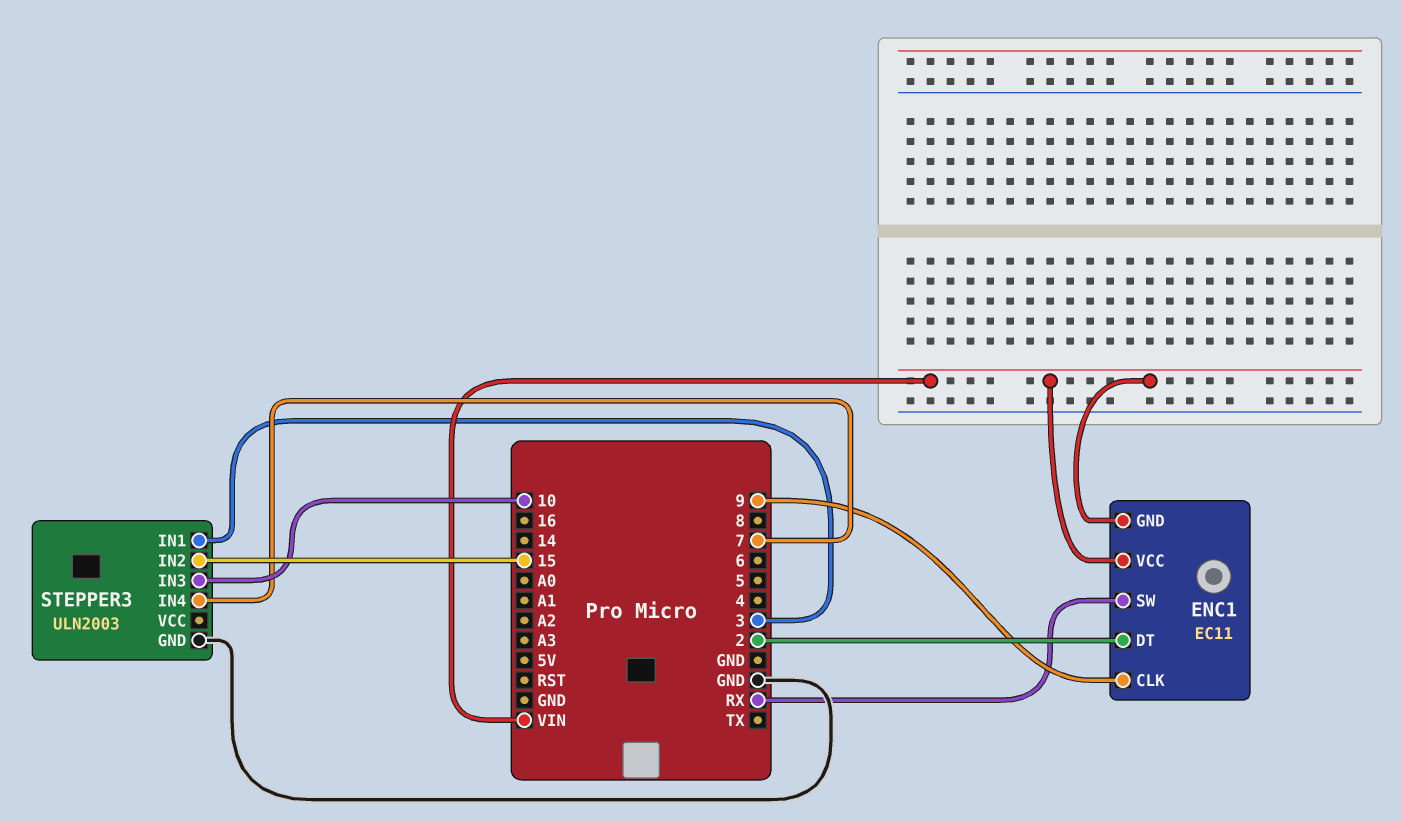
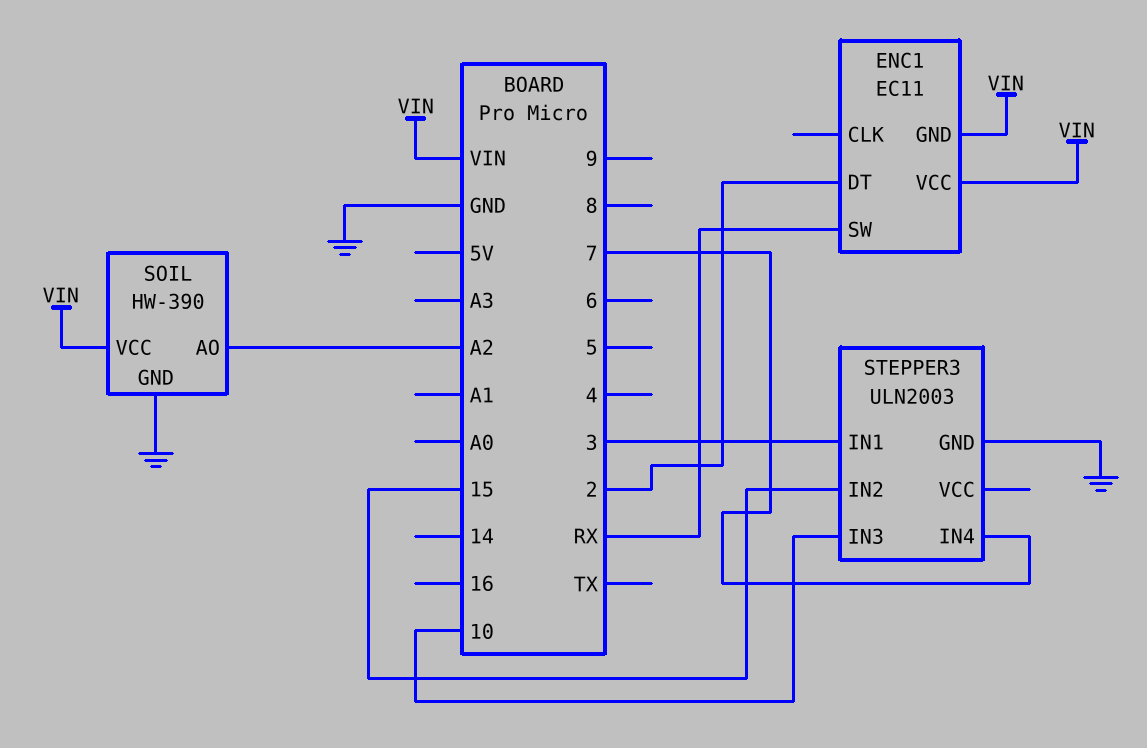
ENC1 pin CLK: 9 -> none
SOIL: none -> HW-390
SOIL pin AO: none -> A2
SOIL pin GND: none -> GND
SOIL pin VCC: none -> VIN

